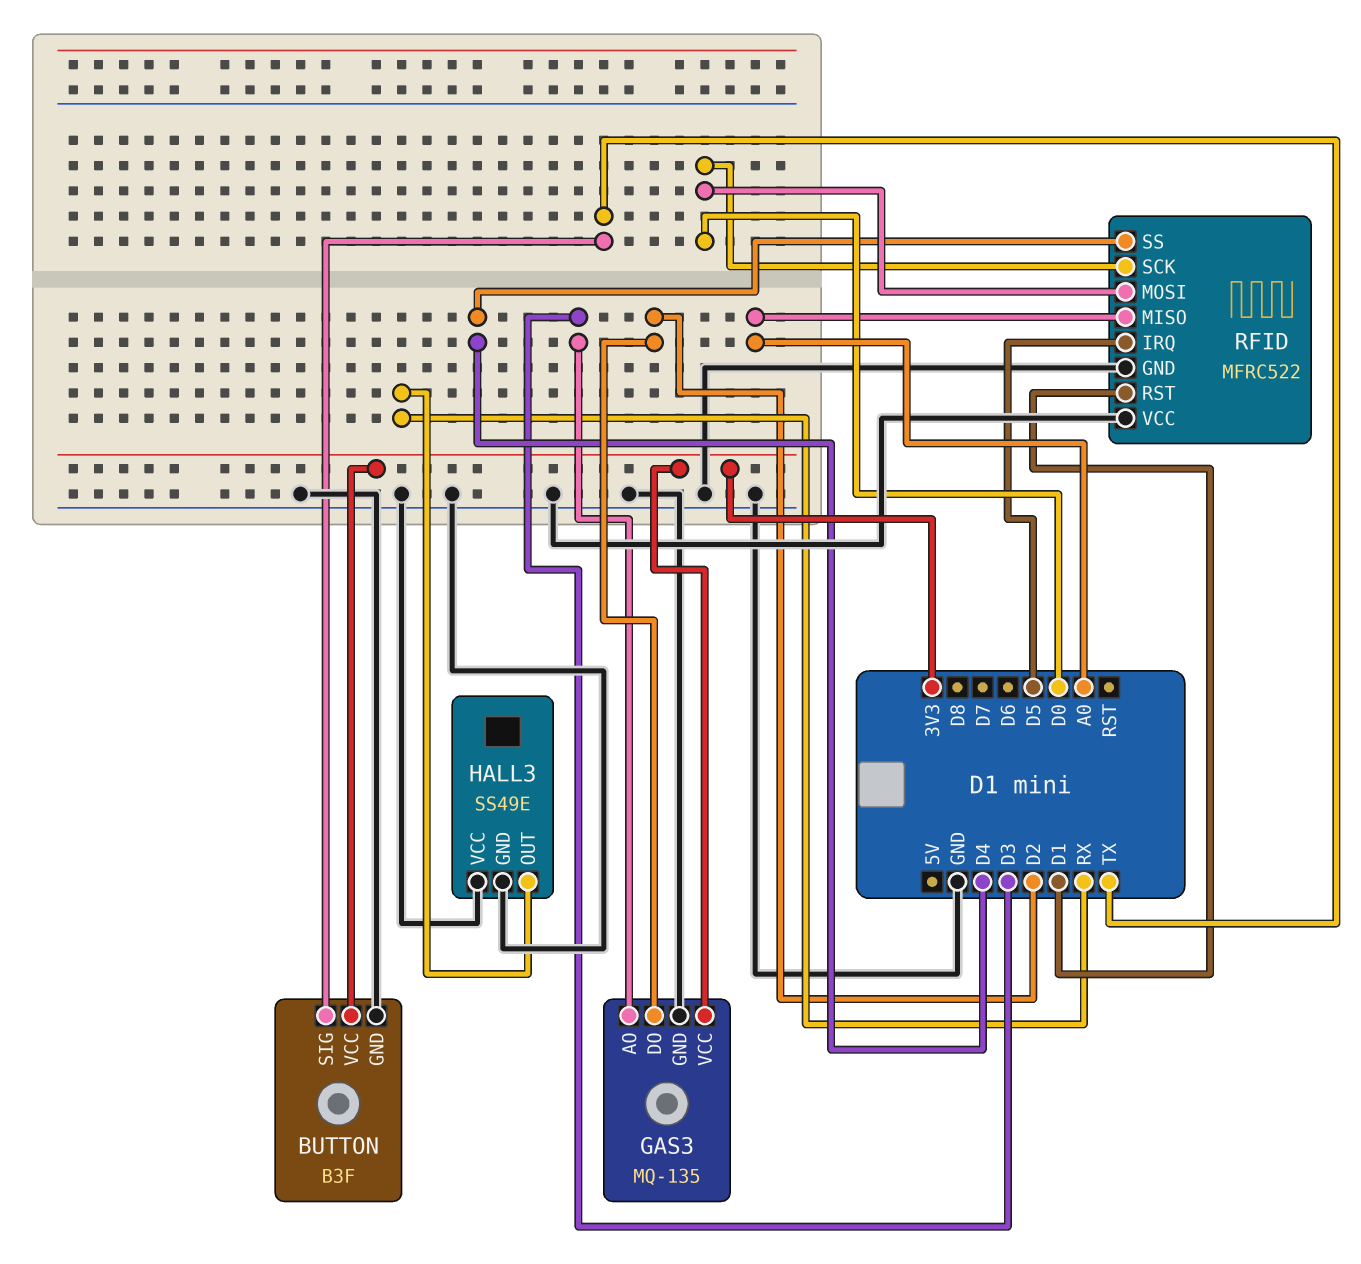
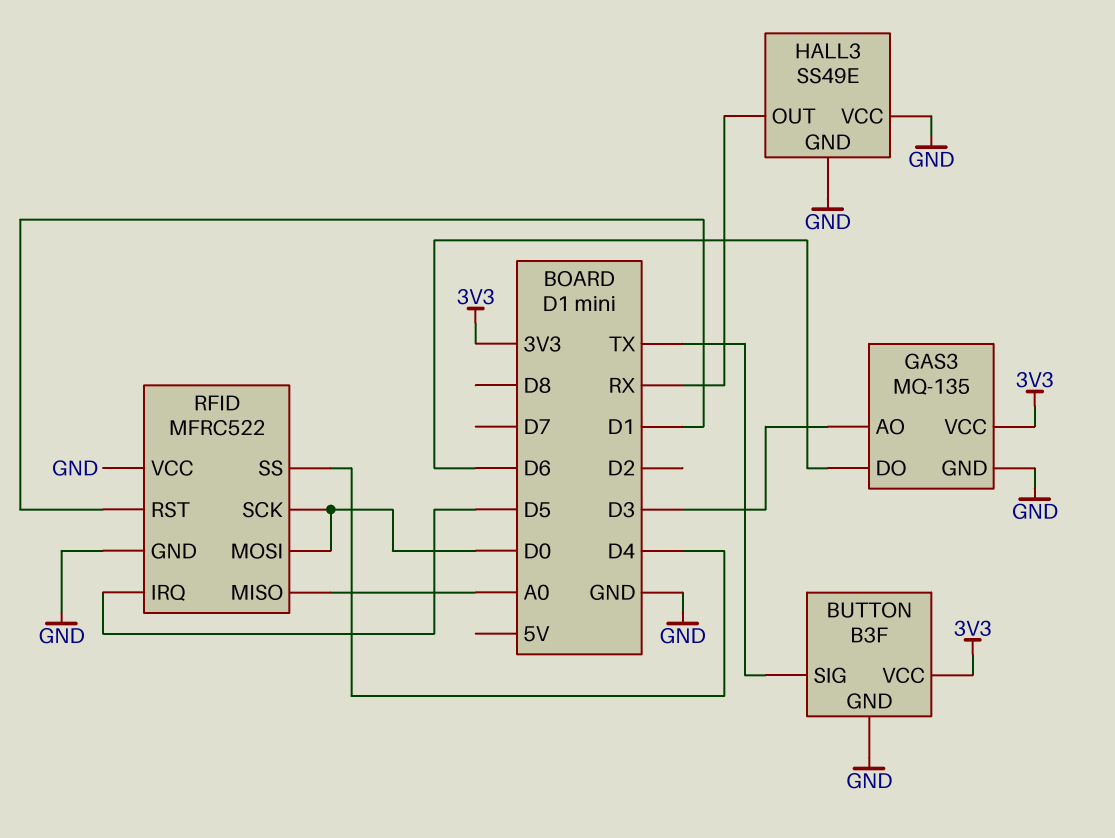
GAS3 pin DO: D2 -> D6

